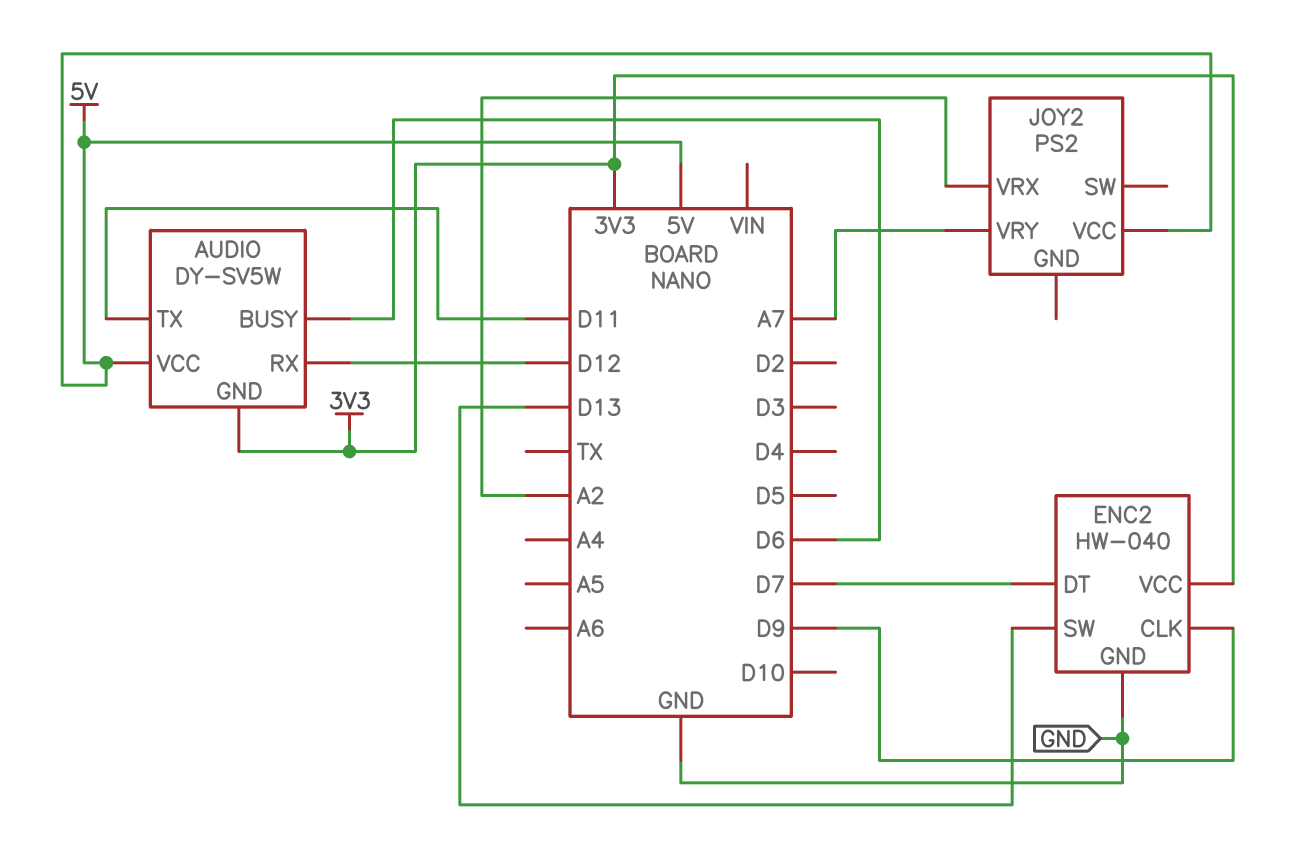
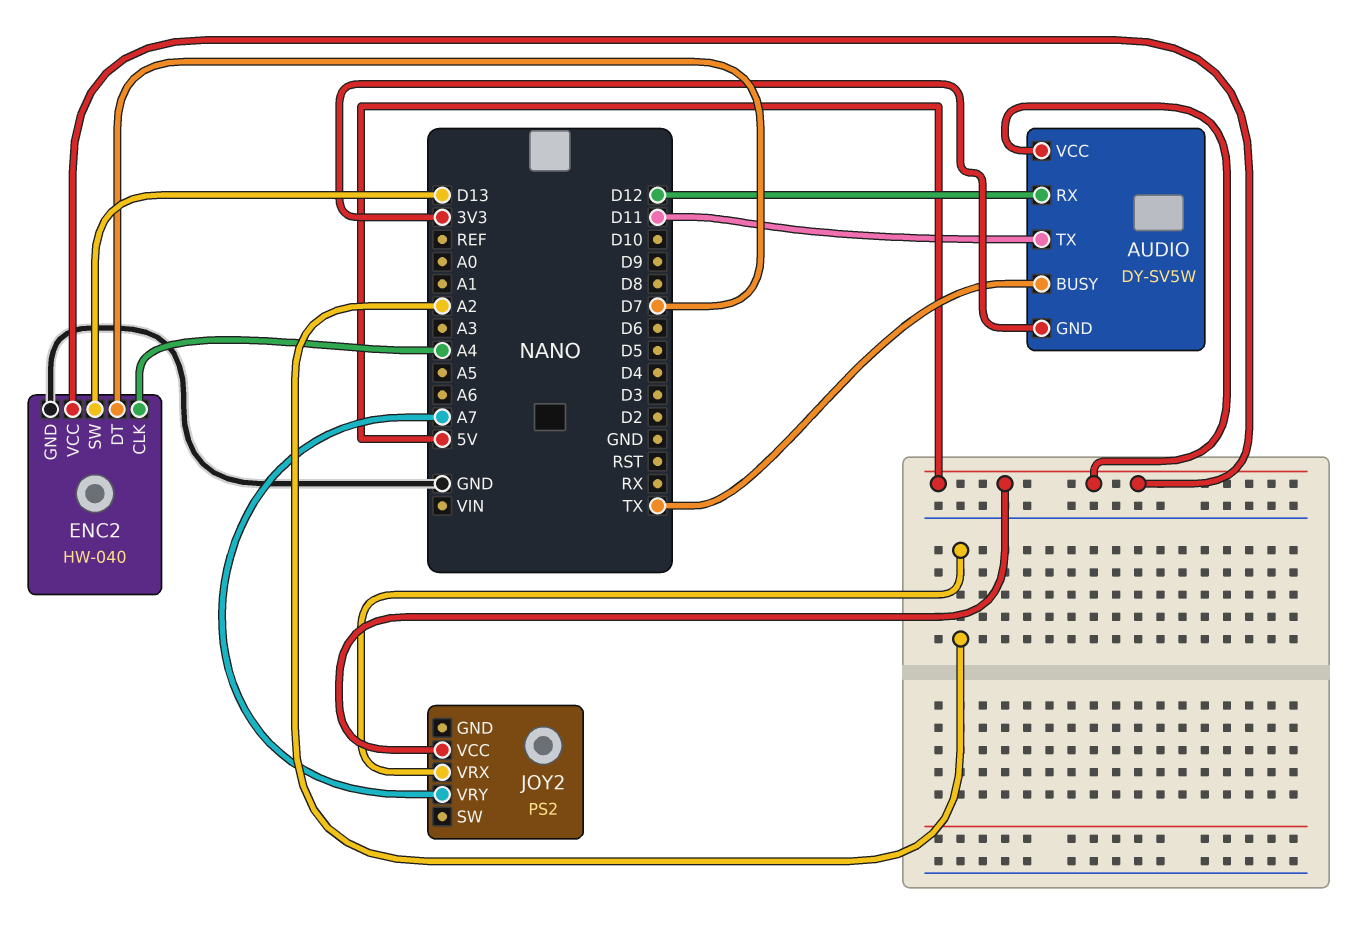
AUDIO pin BUSY: D6 -> TX
ENC2 pin CLK: D9 -> A4
ENC2 pin VCC: 3V3 -> 5V

